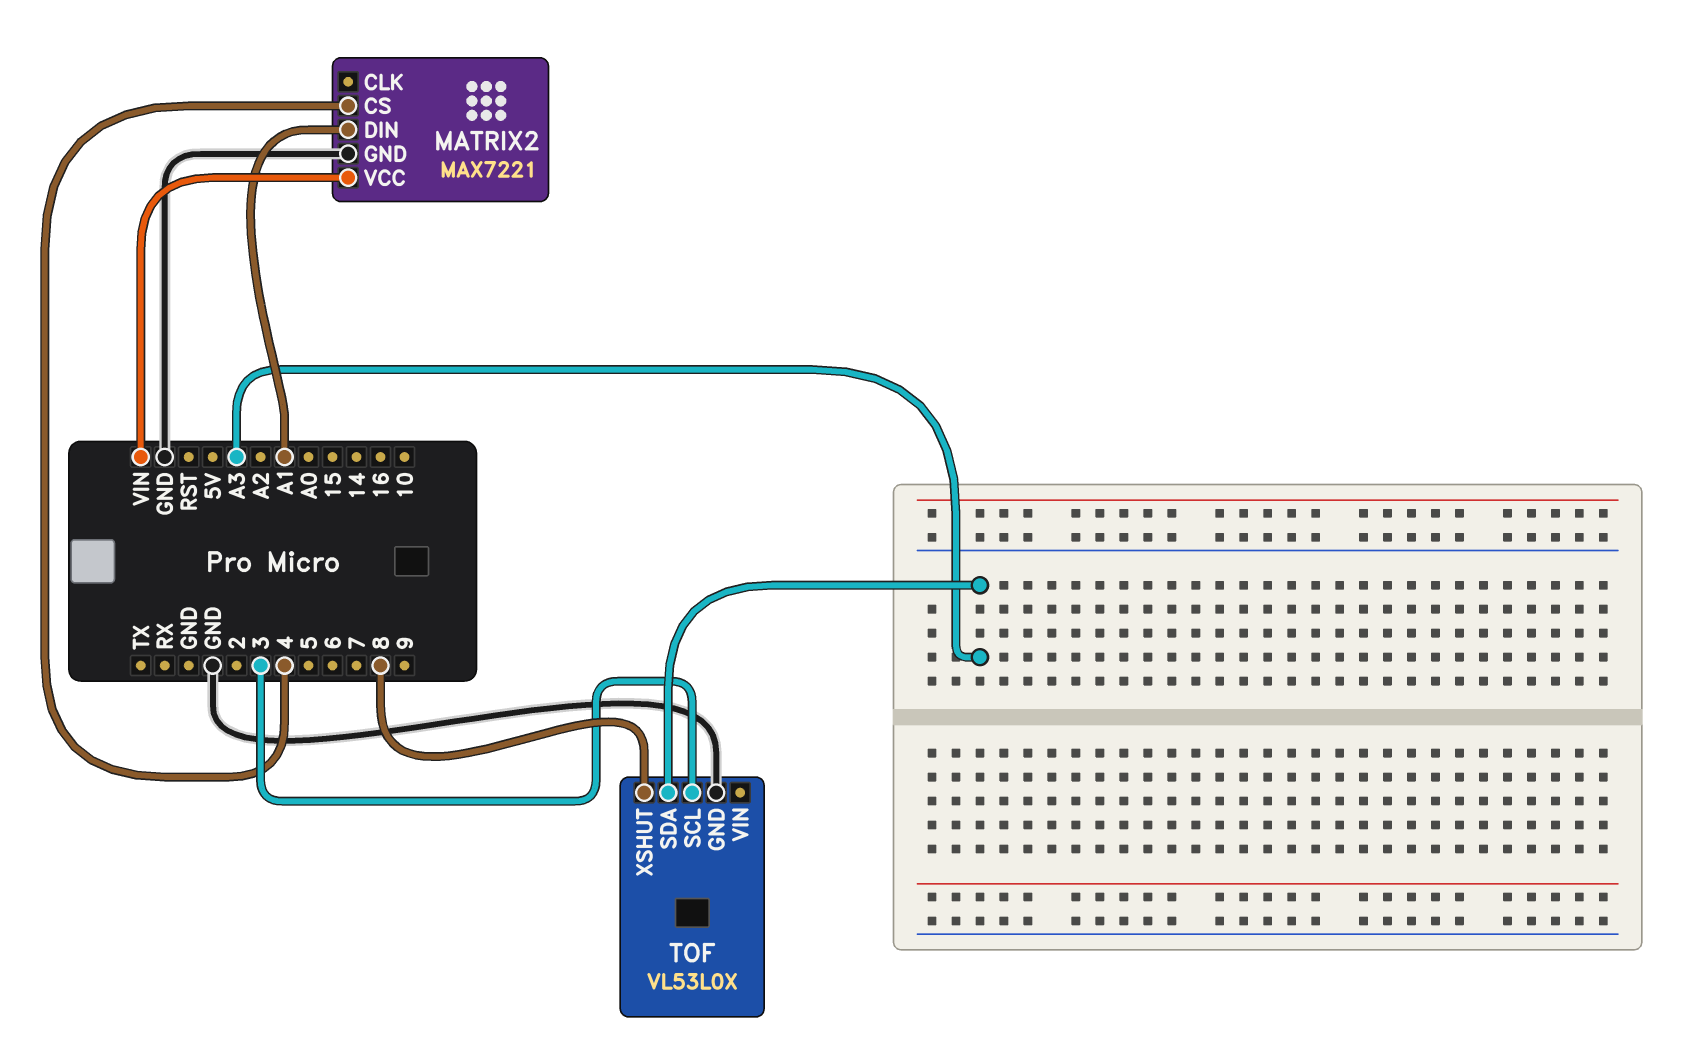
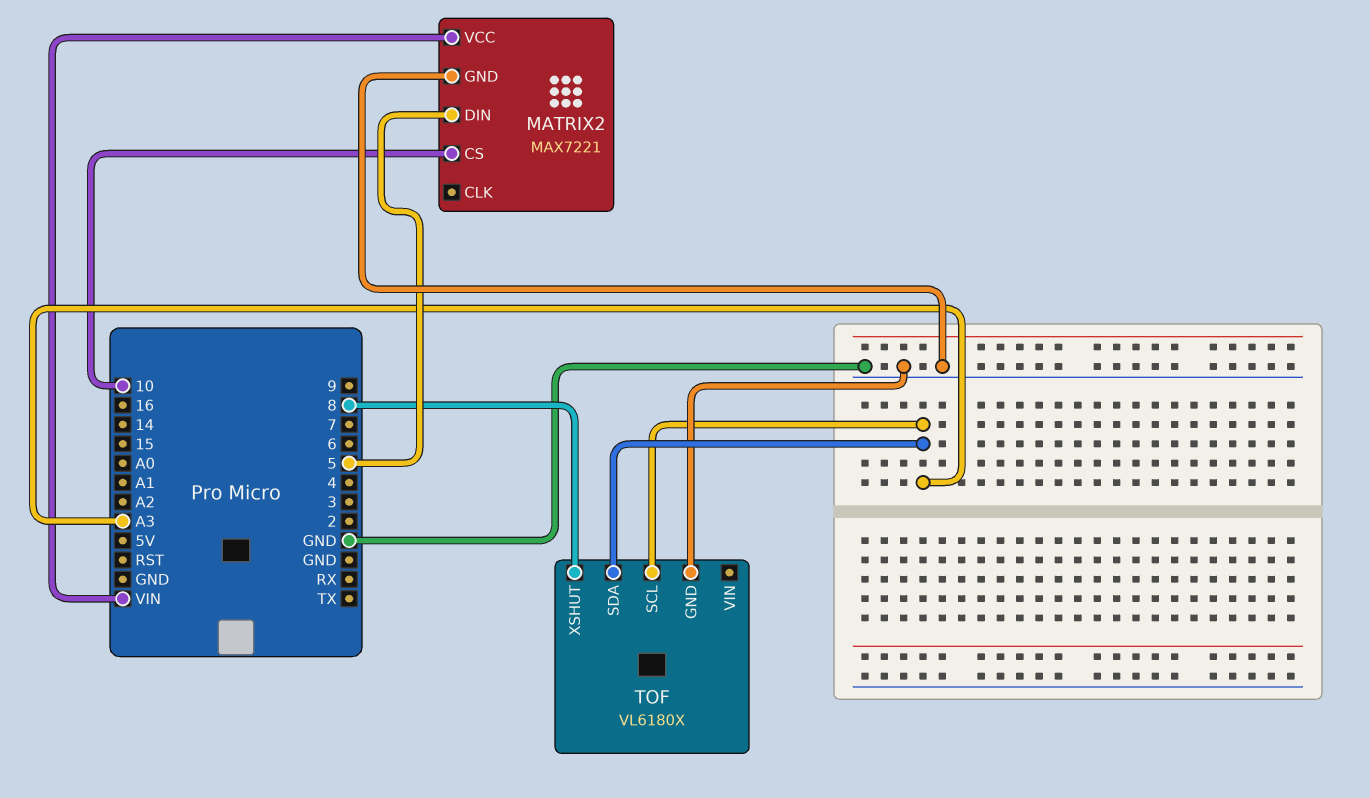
MATRIX2 pin CS: 4 -> 10
MATRIX2 pin DIN: A1 -> 5
TOF: VL53L0X -> VL6180X
TOF pin SCL: 3 -> A3

